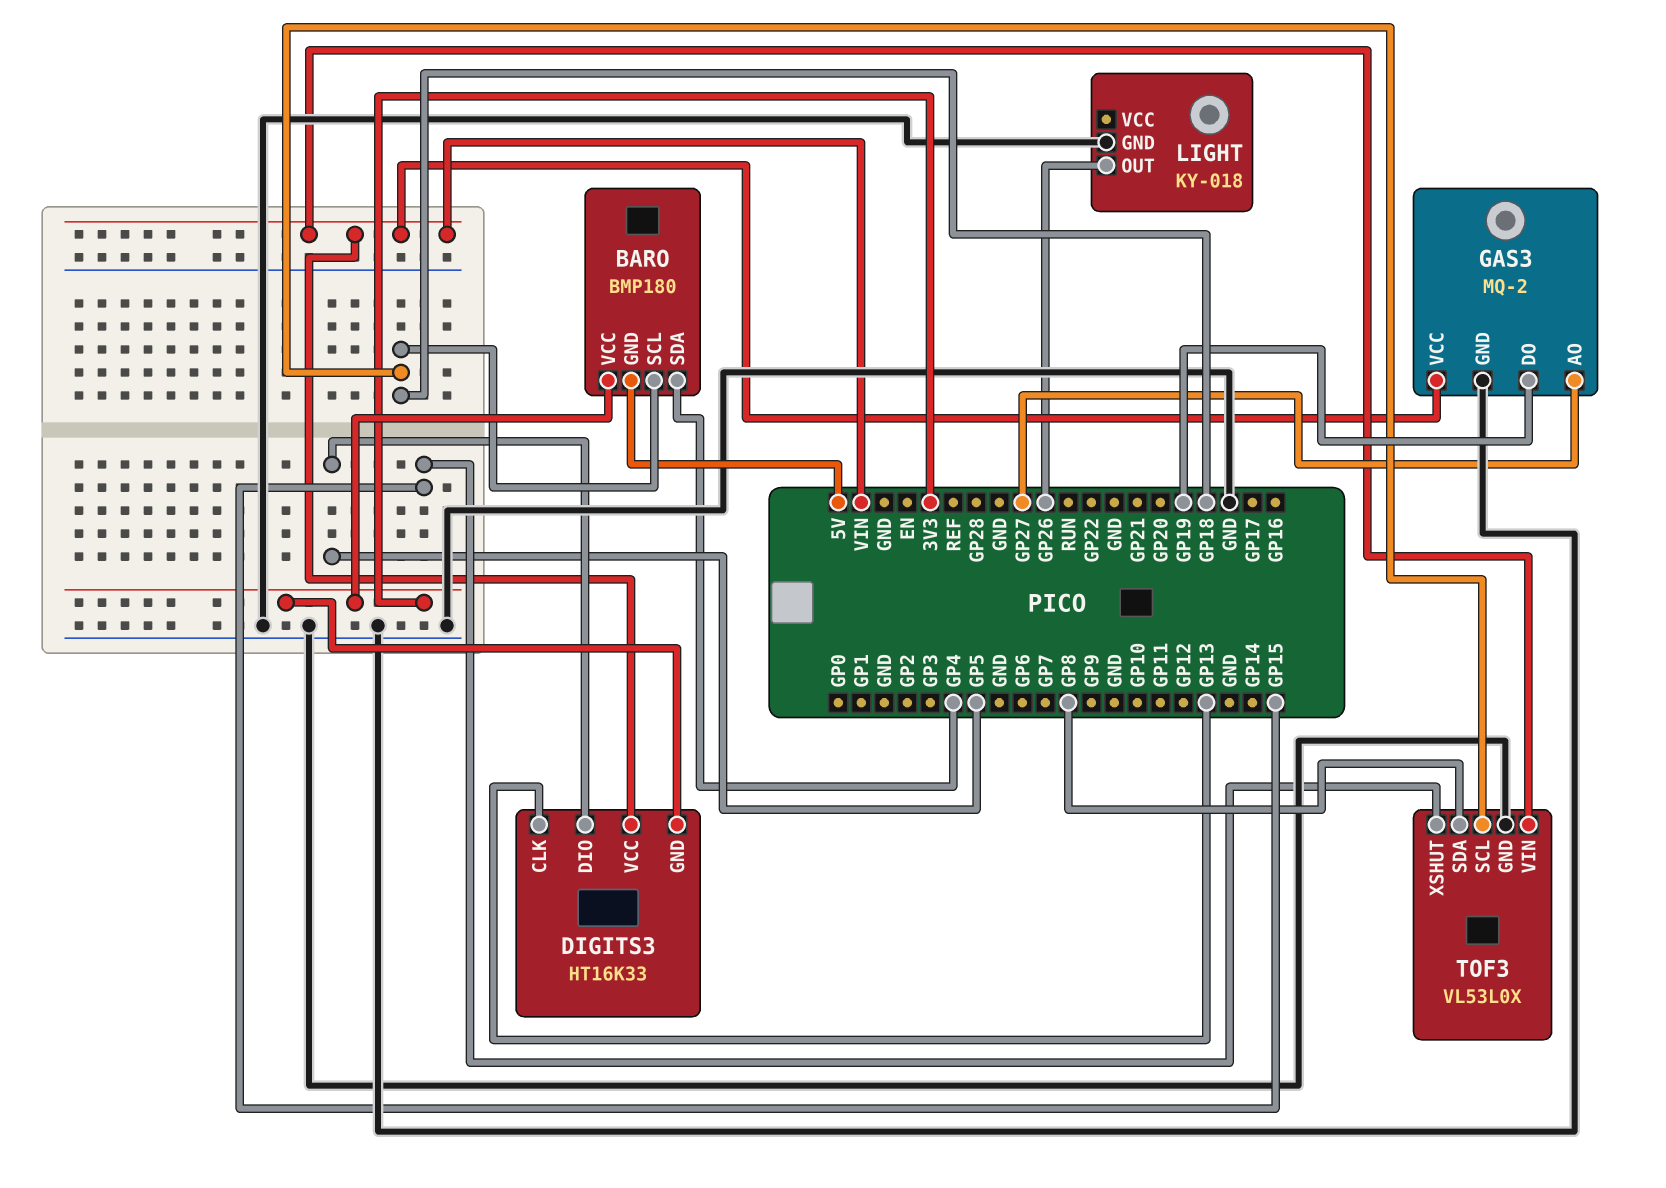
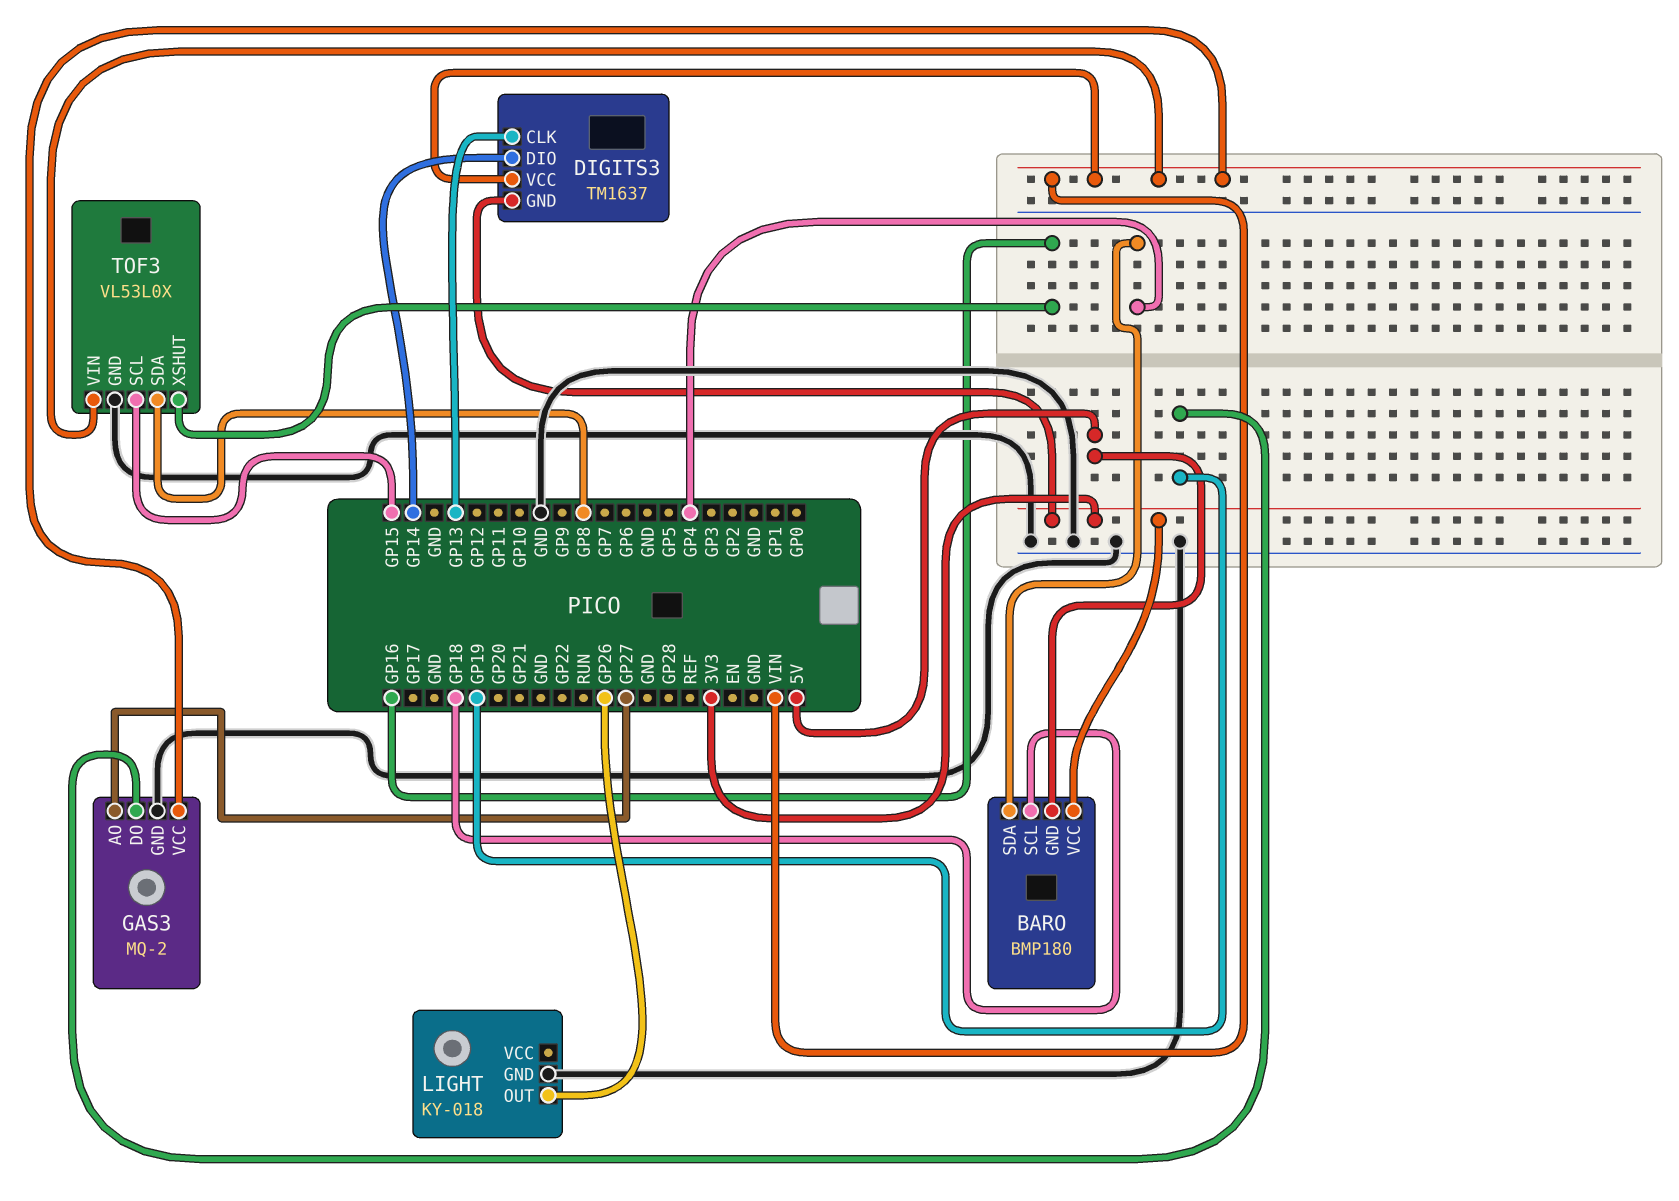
DIGITS3: HT16K33 -> TM1637
DIGITS3 pin DIO: GP5 -> GP14
TOF3 pin SCL: GP18 -> GP15
TOF3 pin XSHUT: GP15 -> GP16

